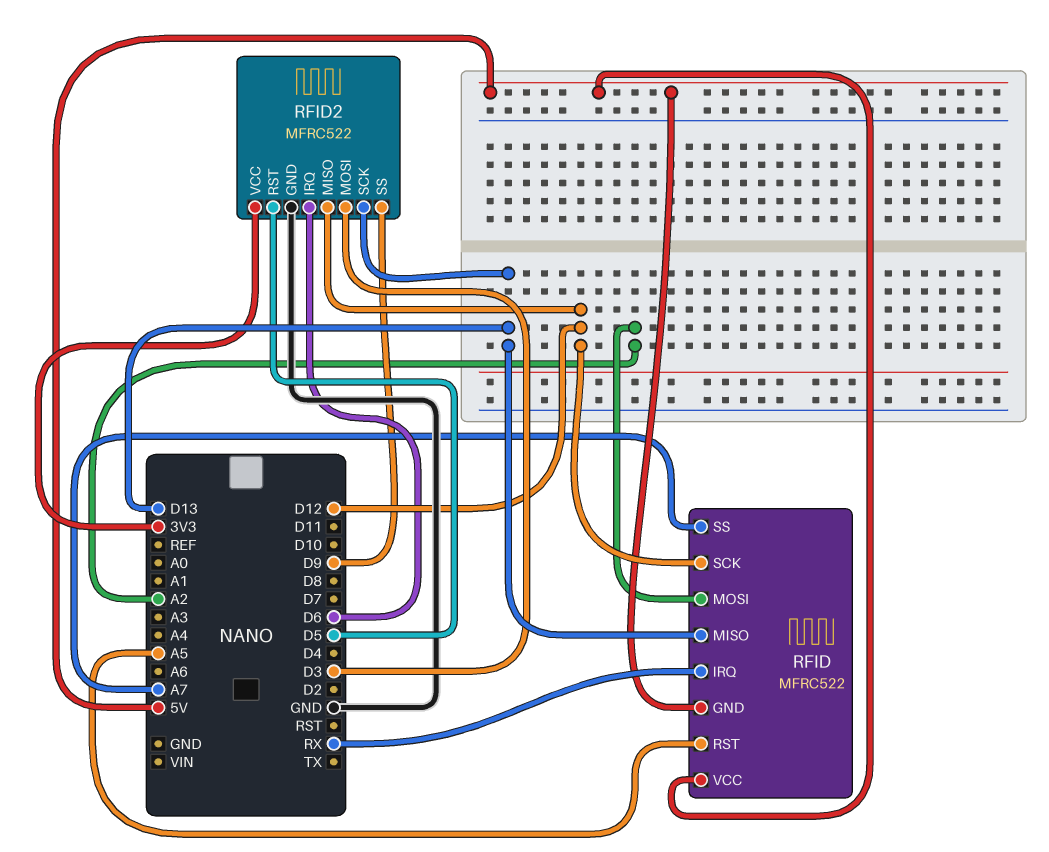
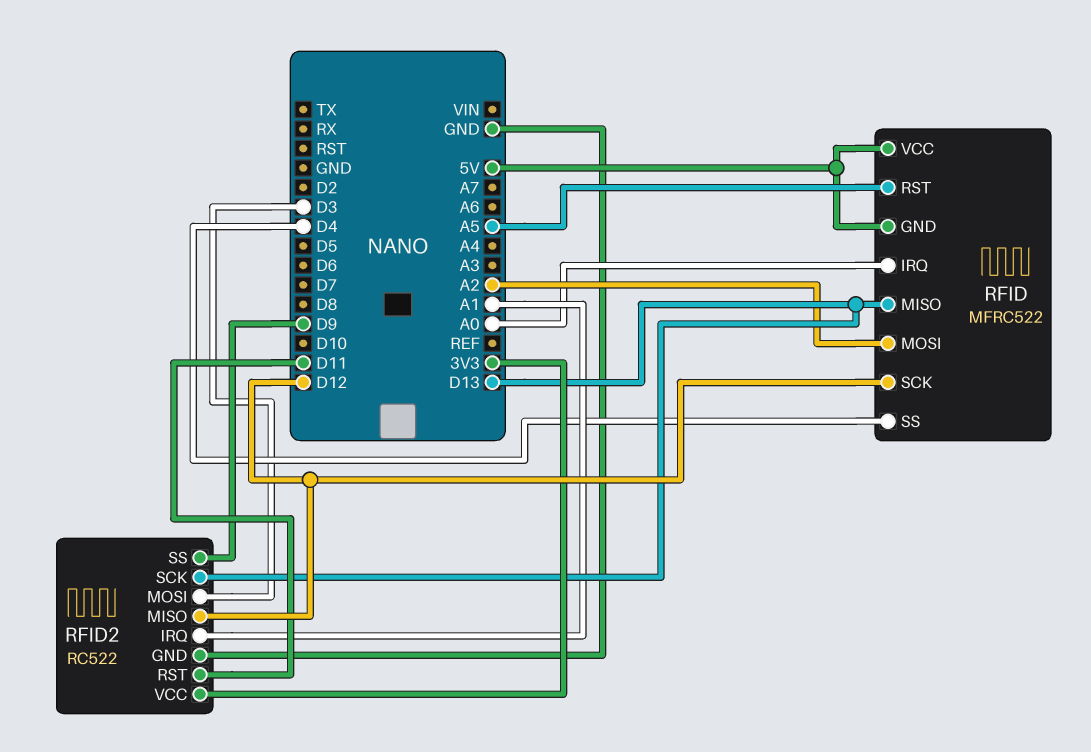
RFID pin IRQ: RX -> A0
RFID pin SS: A7 -> D4
RFID2: MFRC522 -> RC522
RFID2 pin IRQ: D6 -> A1
RFID2 pin RST: D5 -> D11

